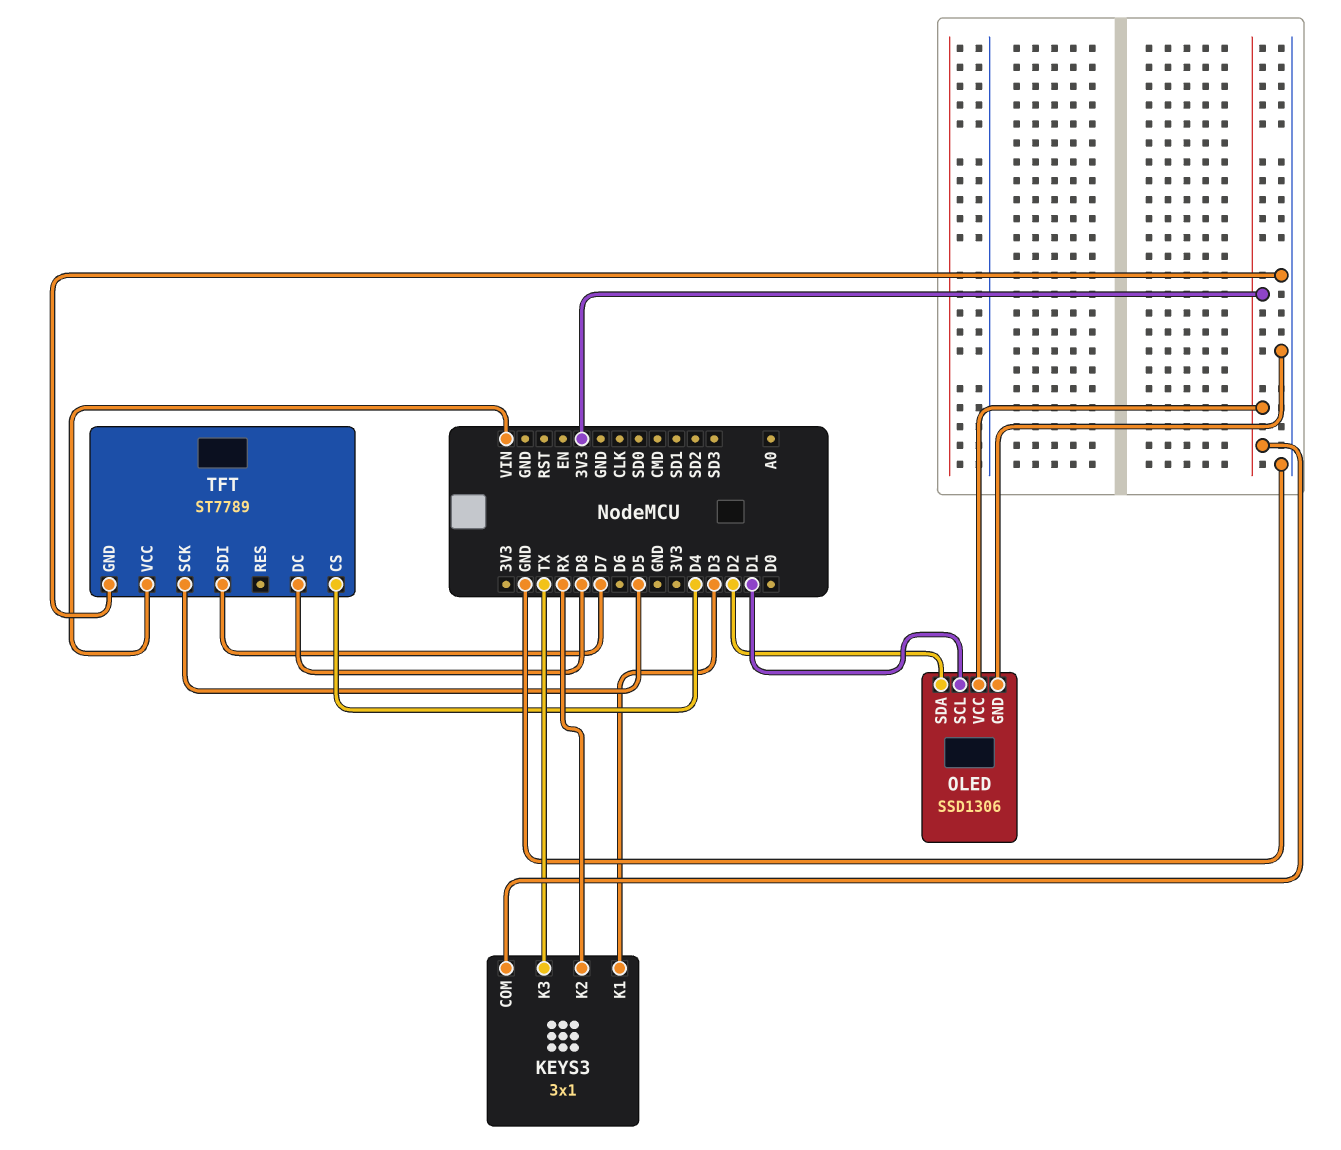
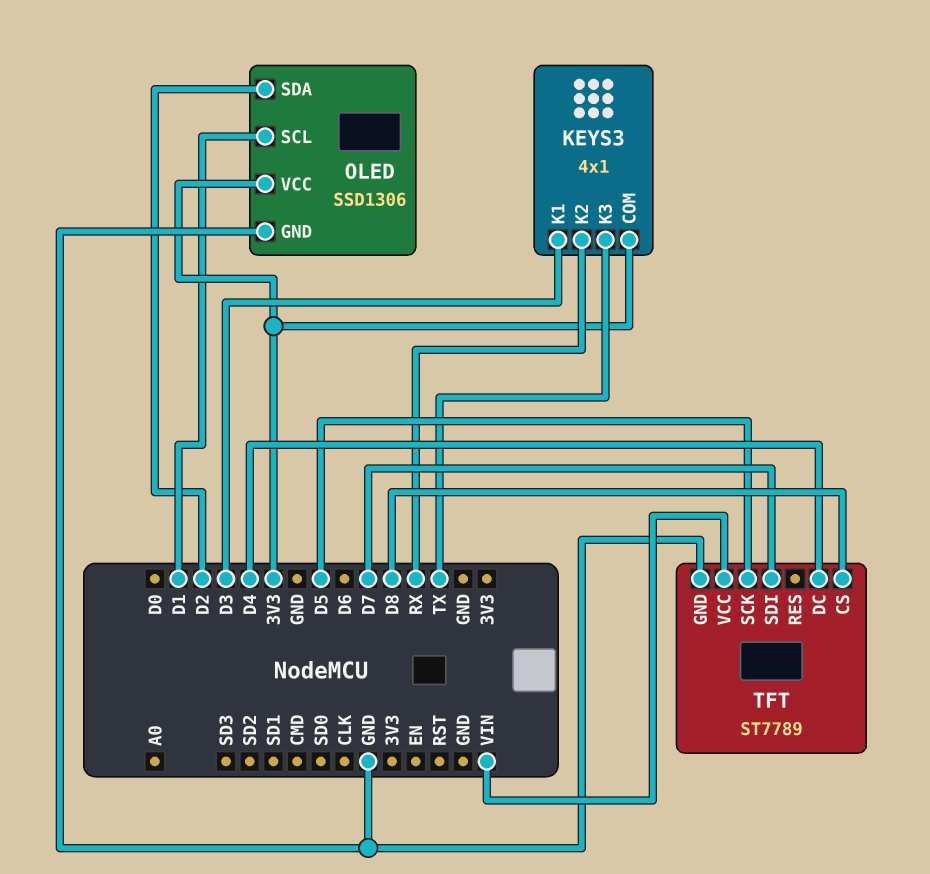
KEYS3: 3x1 -> 4x1
TFT pin CS: D4 -> D8
TFT pin DC: D8 -> D4

